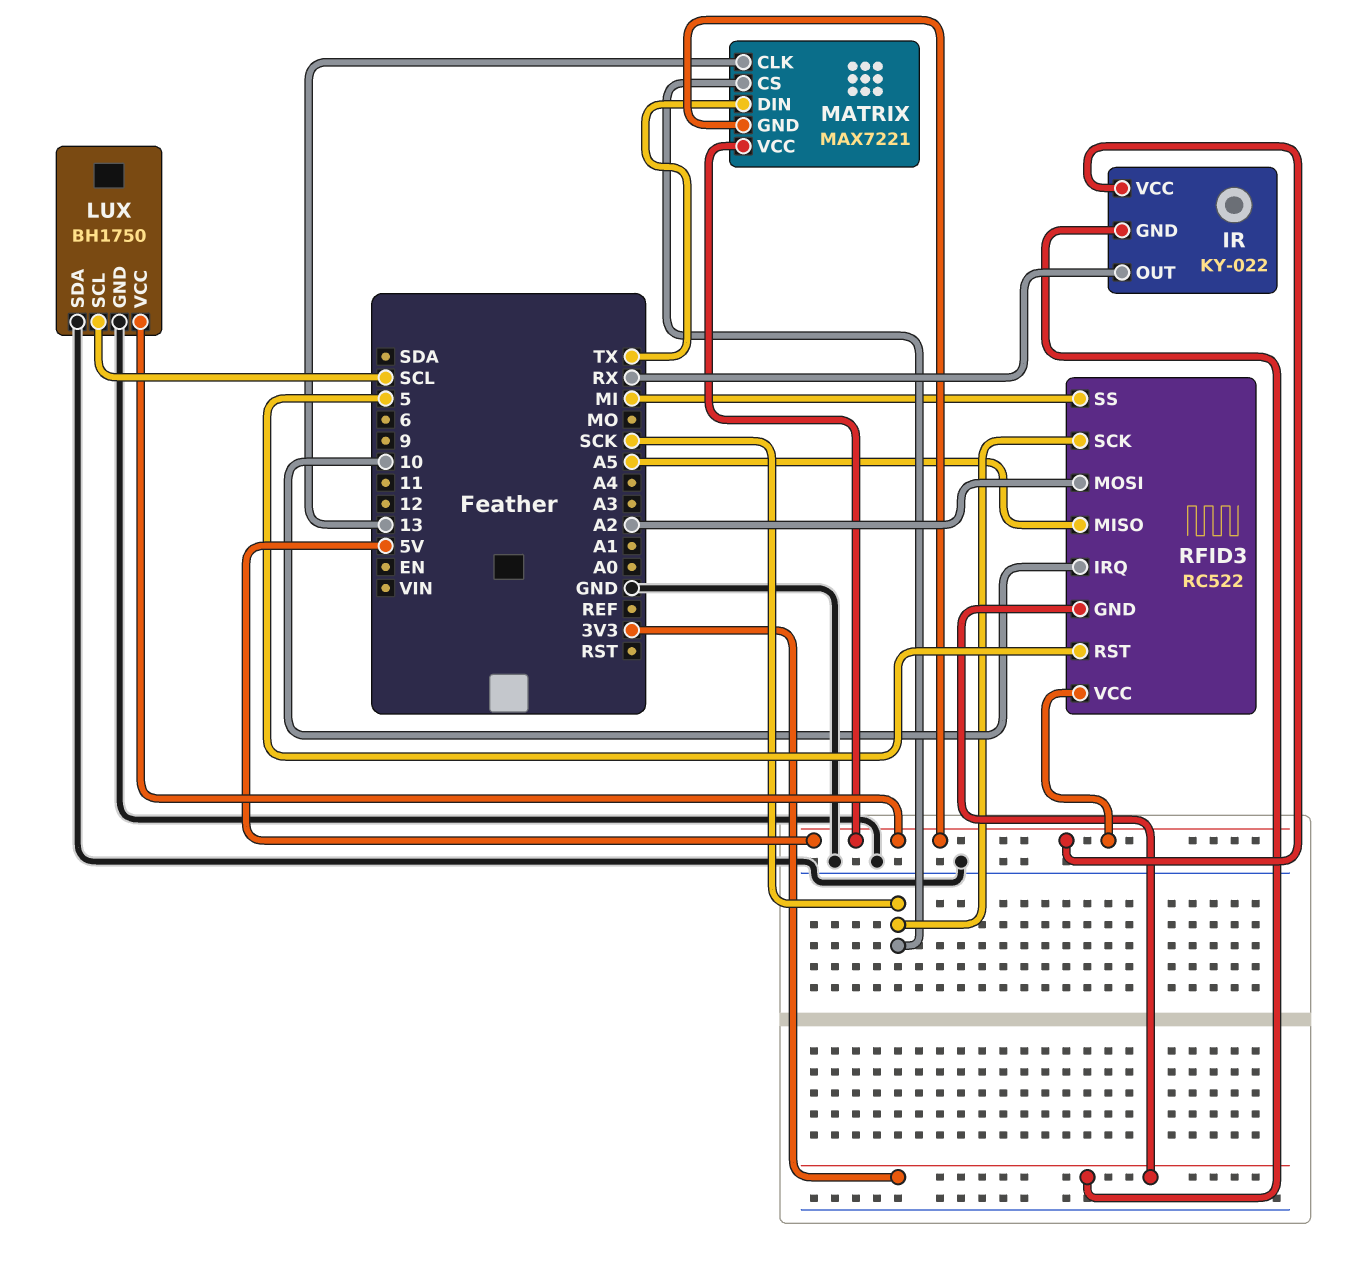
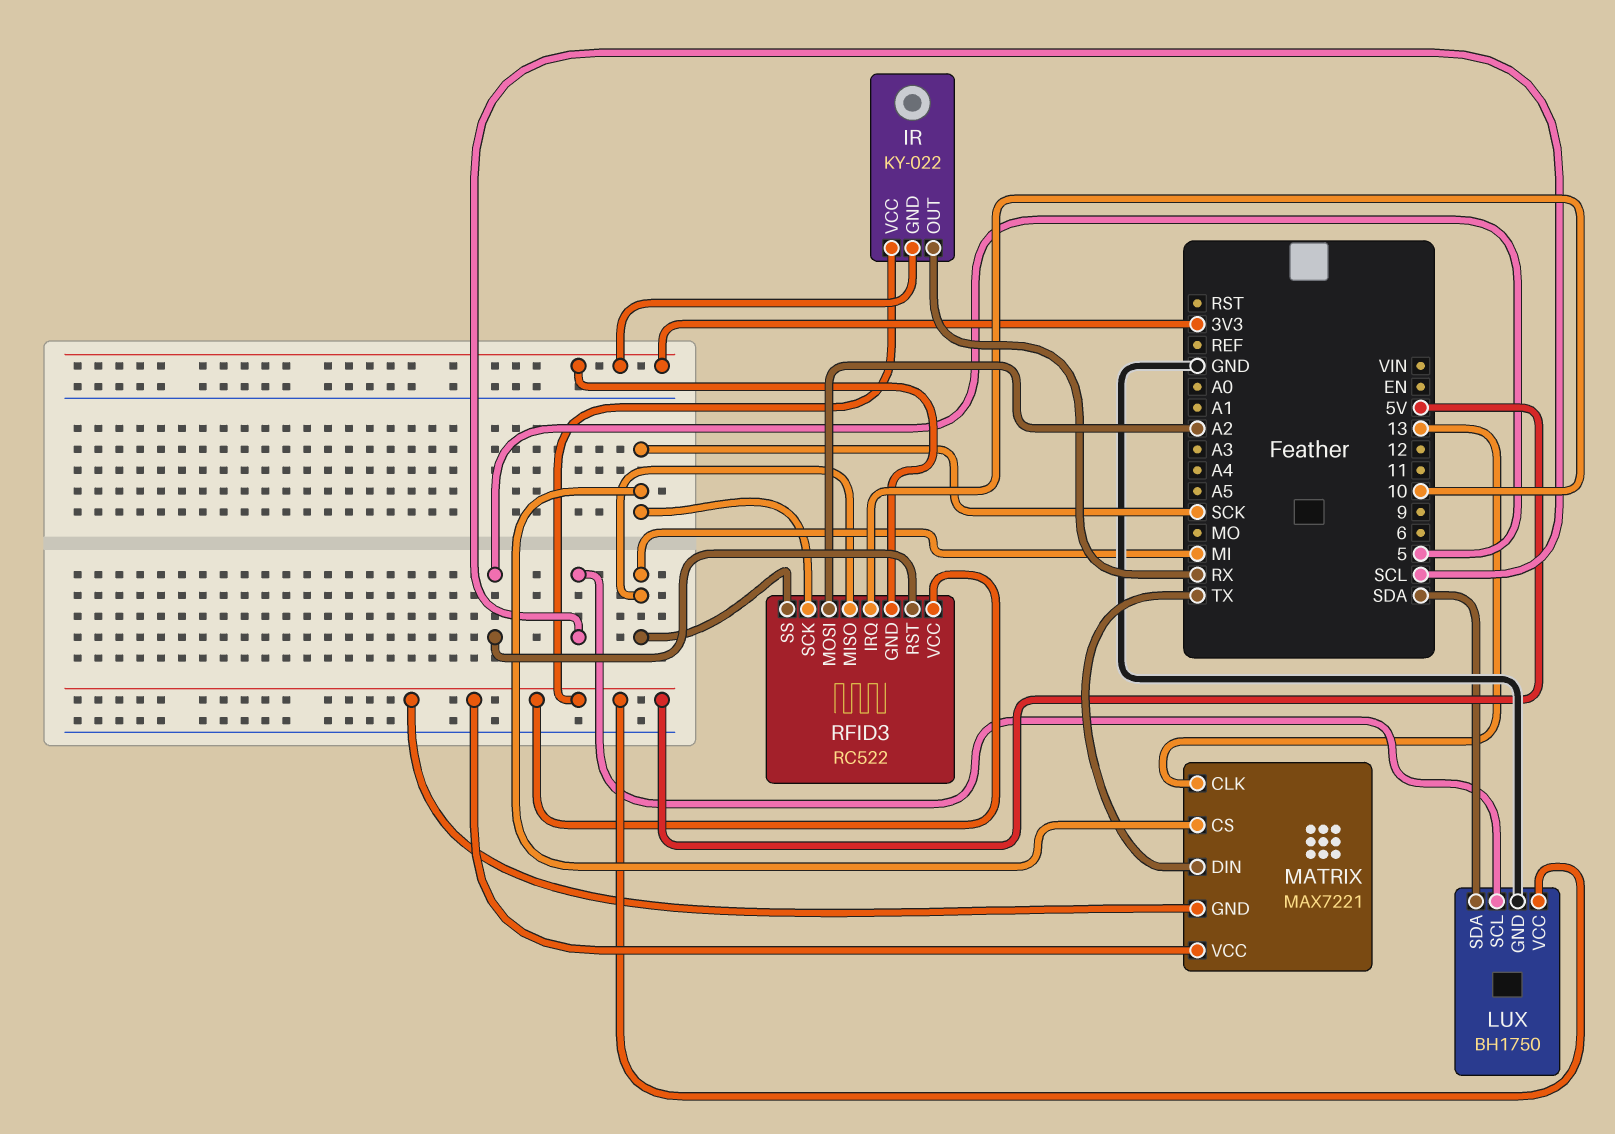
LUX pin SDA: GND -> SDA
RFID3 pin MISO: A5 -> MI

